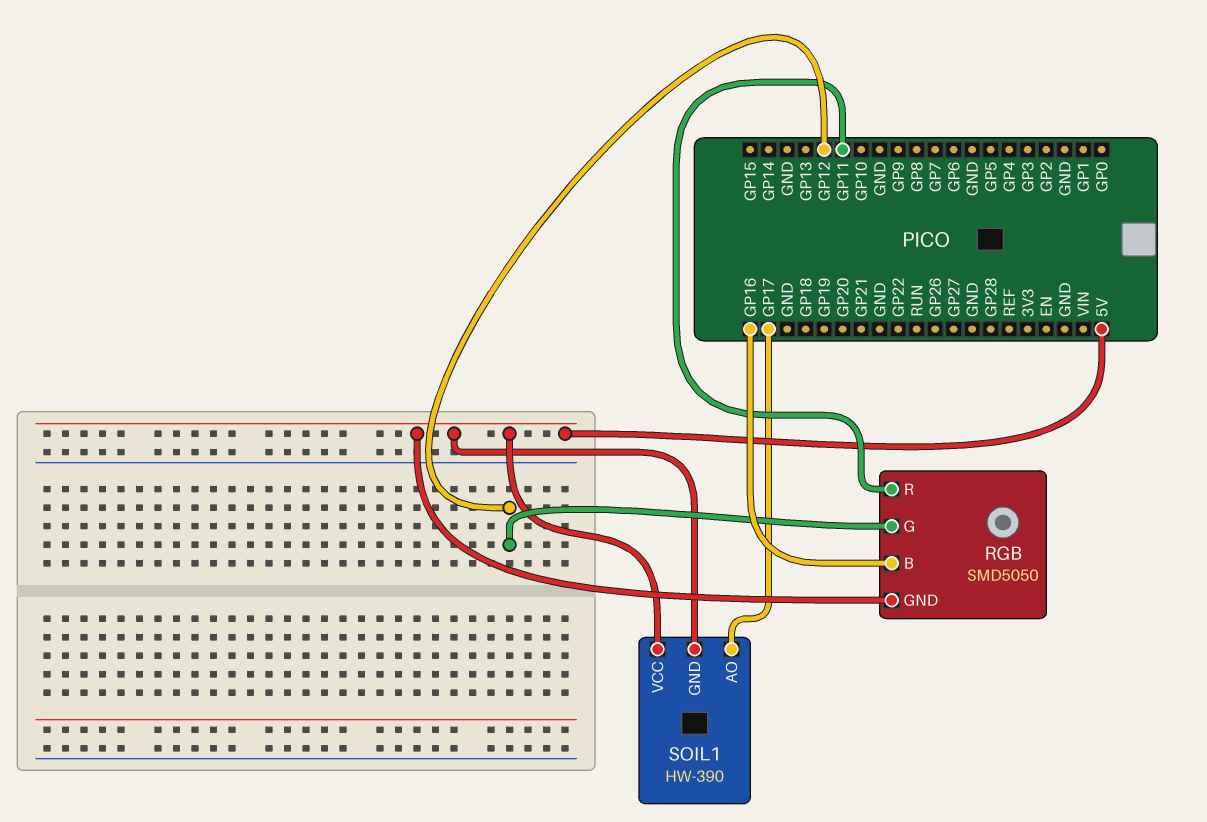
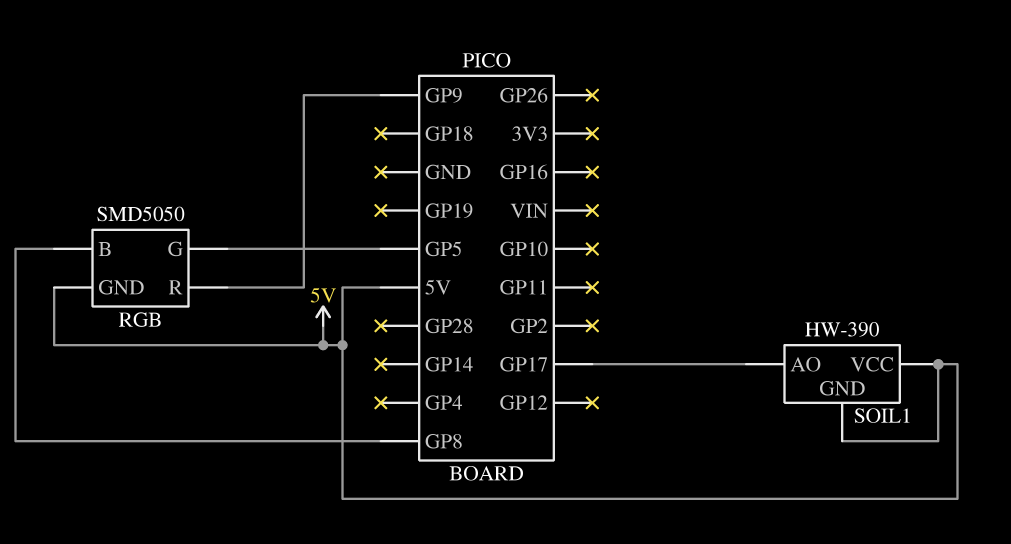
RGB pin B: GP16 -> GP8
RGB pin G: GP12 -> GP5
RGB pin R: GP11 -> GP9

